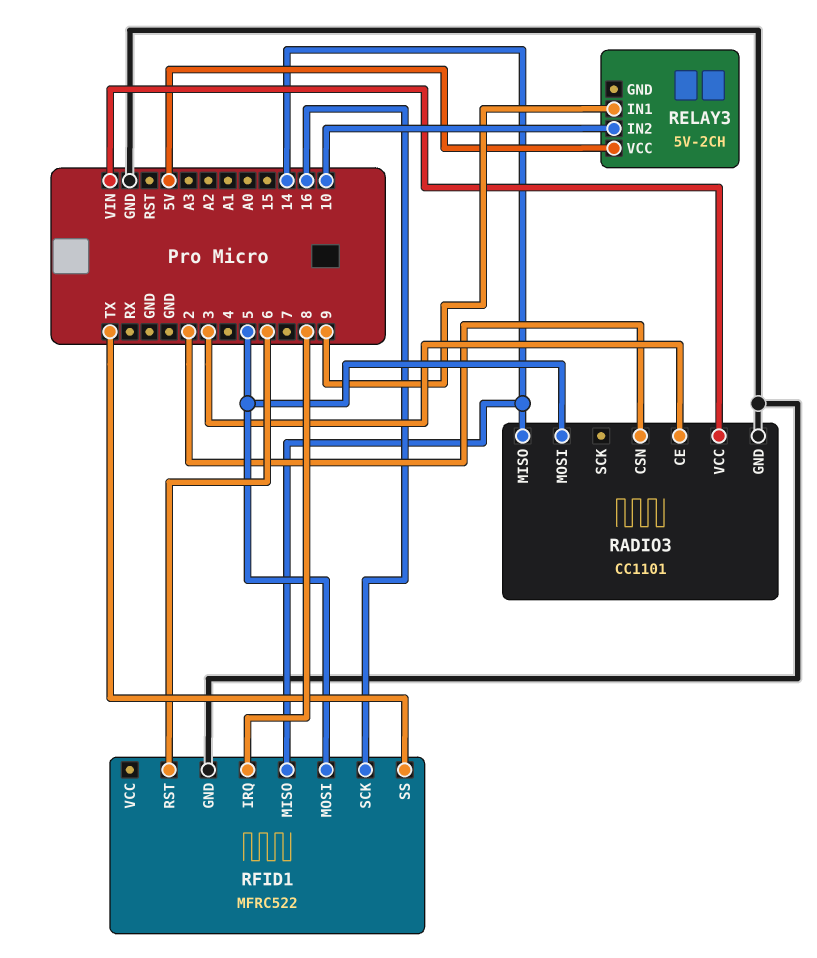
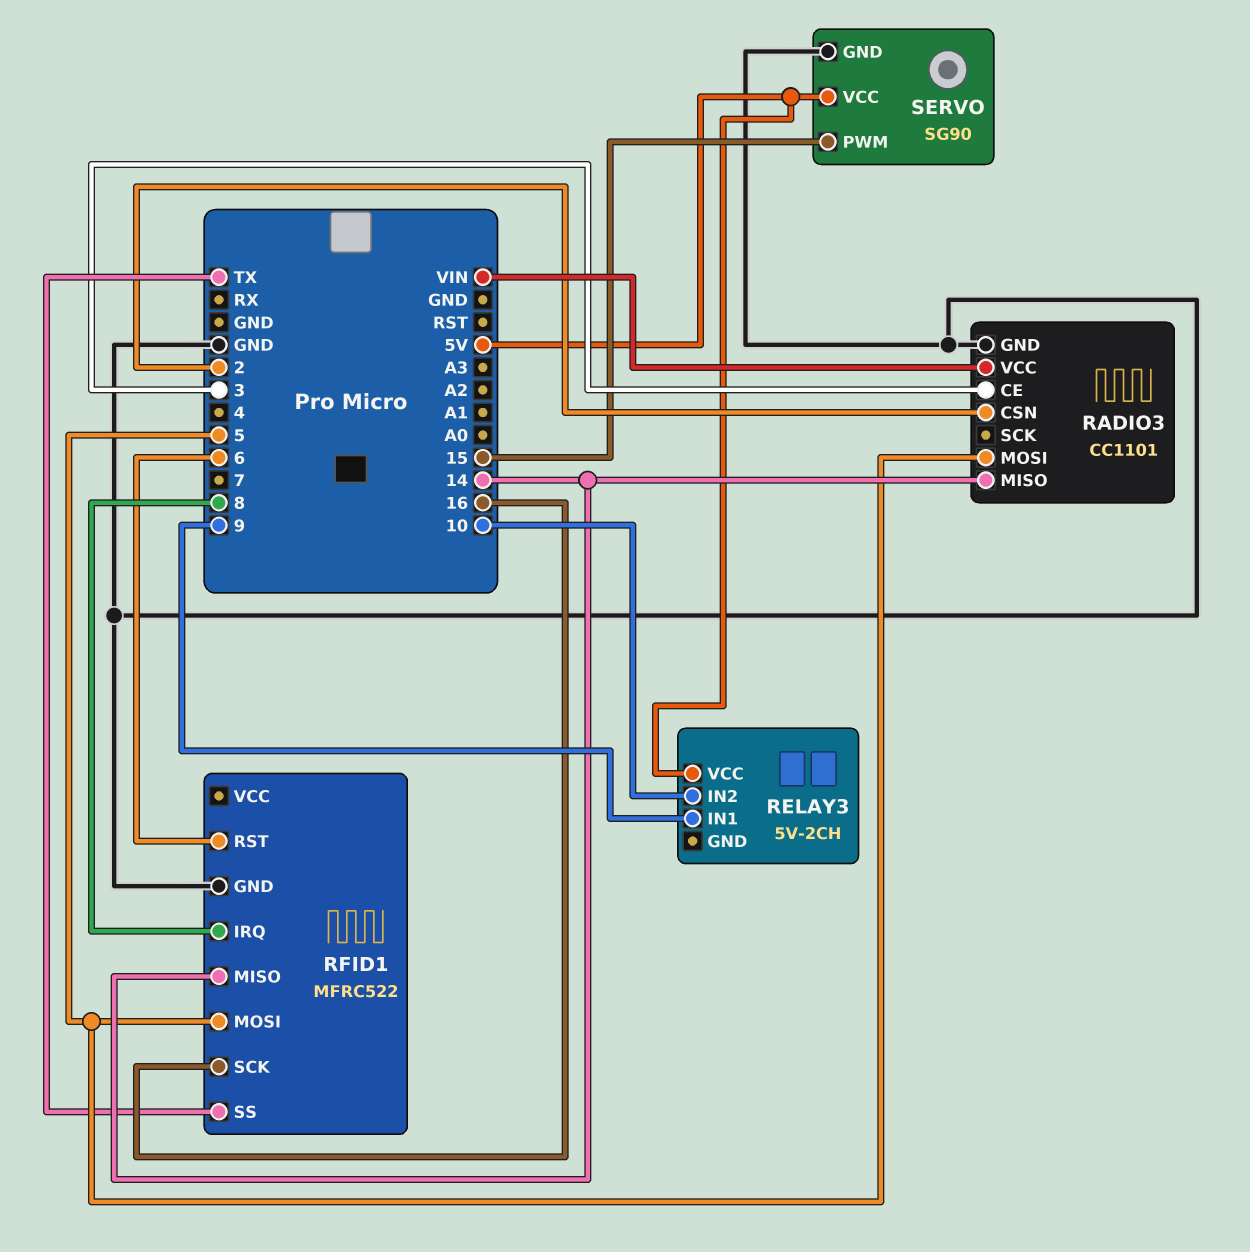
SERVO: none -> SG90
SERVO pin GND: none -> GND
SERVO pin PWM: none -> 15
SERVO pin VCC: none -> 5V

